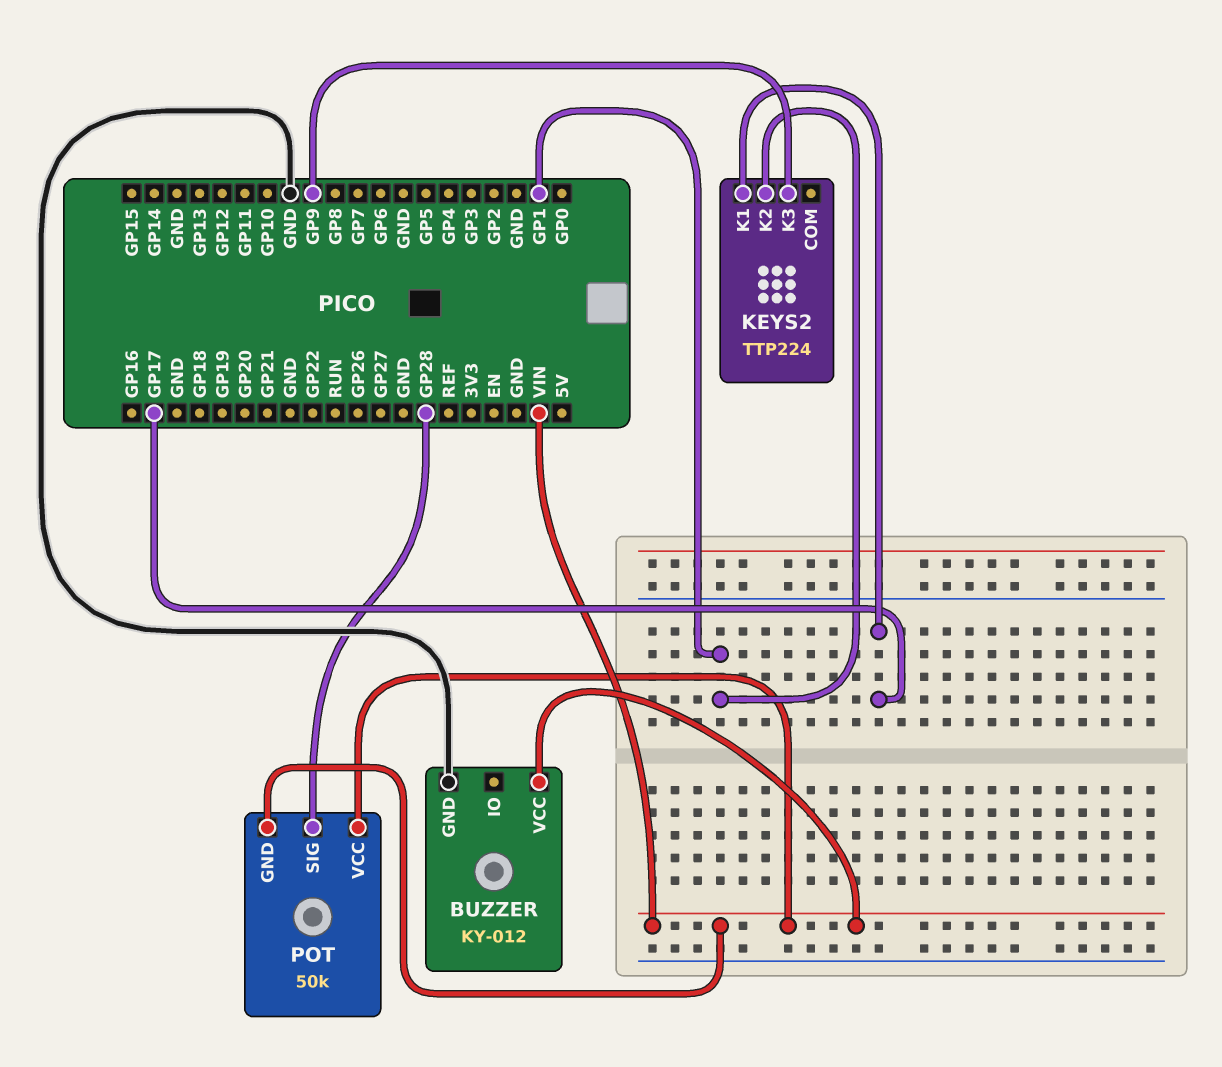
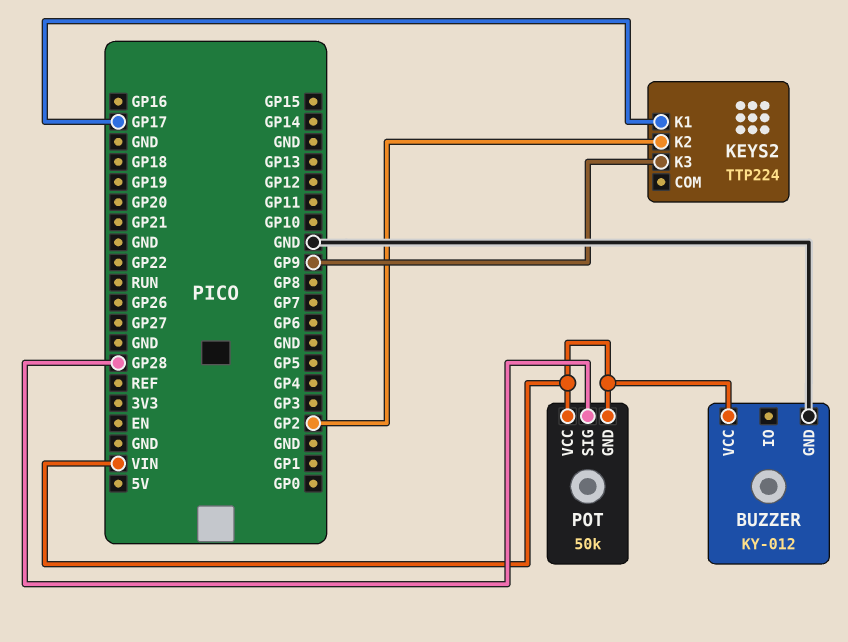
KEYS2 pin K2: GP1 -> GP2

